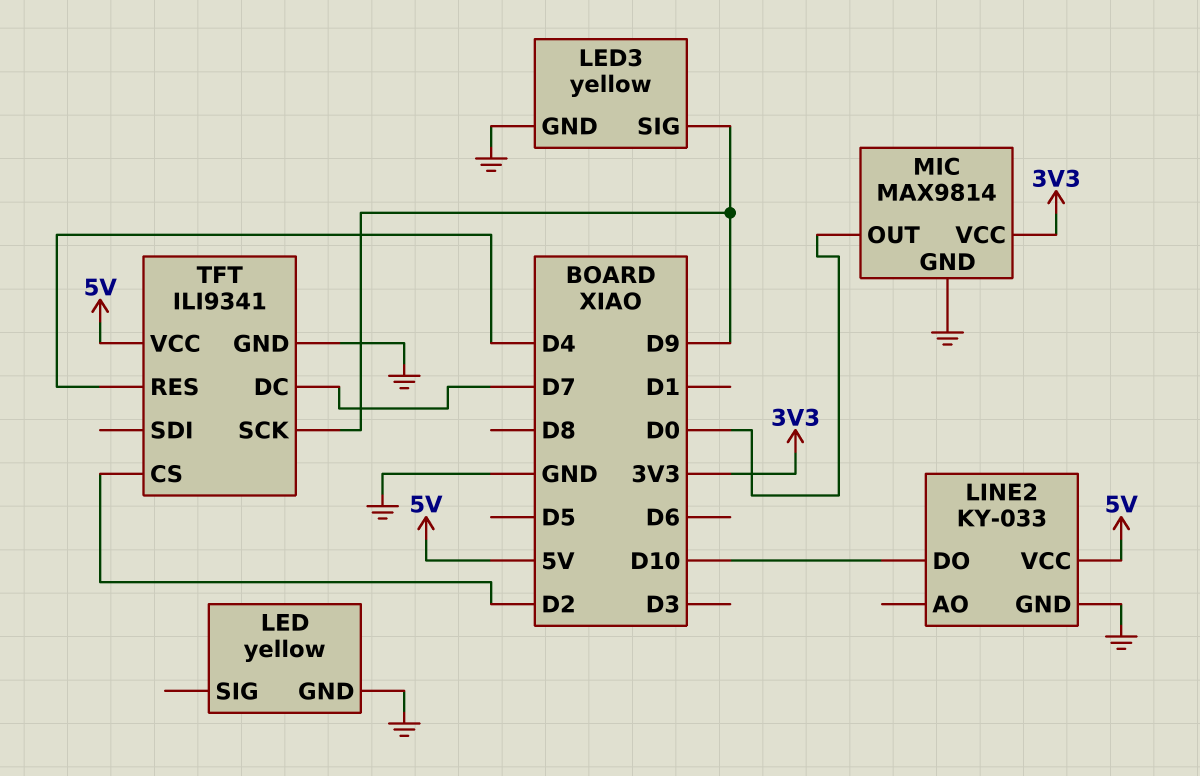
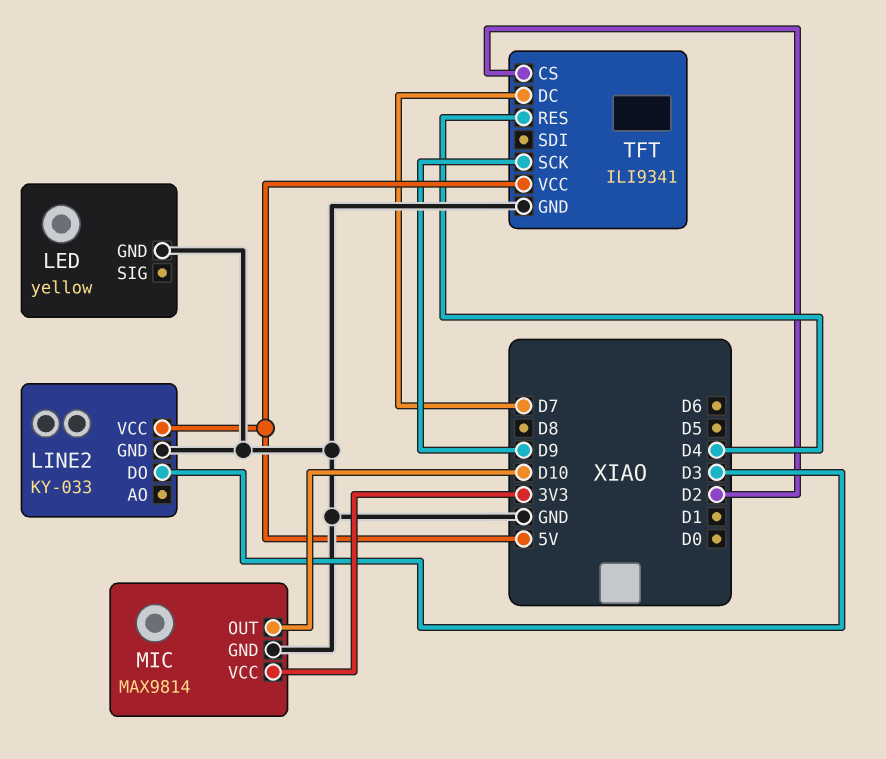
LED3: yellow -> none
LED3 pin GND: GND -> none
LED3 pin SIG: D9 -> none
LINE2 pin DO: D10 -> D3
MIC pin OUT: D0 -> D10

